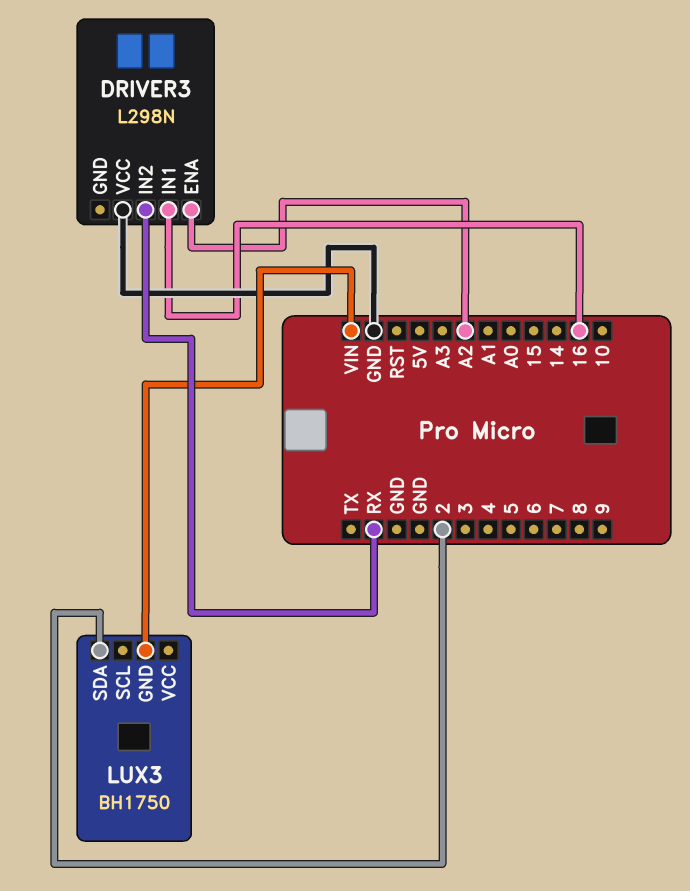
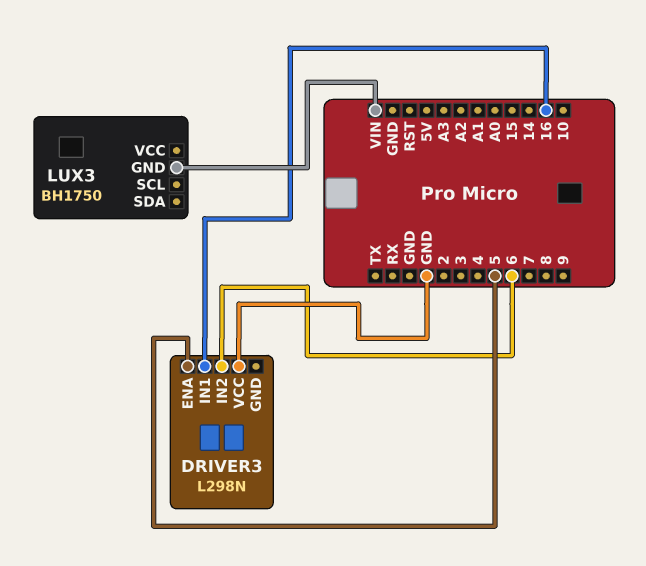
DRIVER3 pin ENA: A2 -> 5
DRIVER3 pin IN2: RX -> 6
LUX3 pin SDA: 2 -> none

